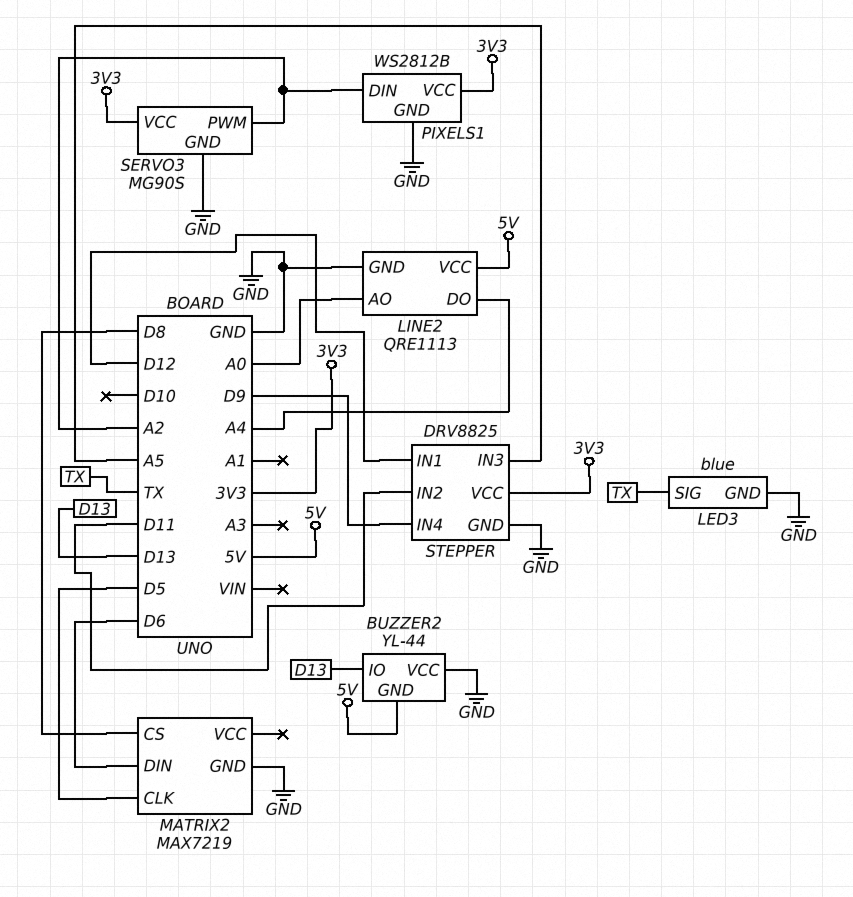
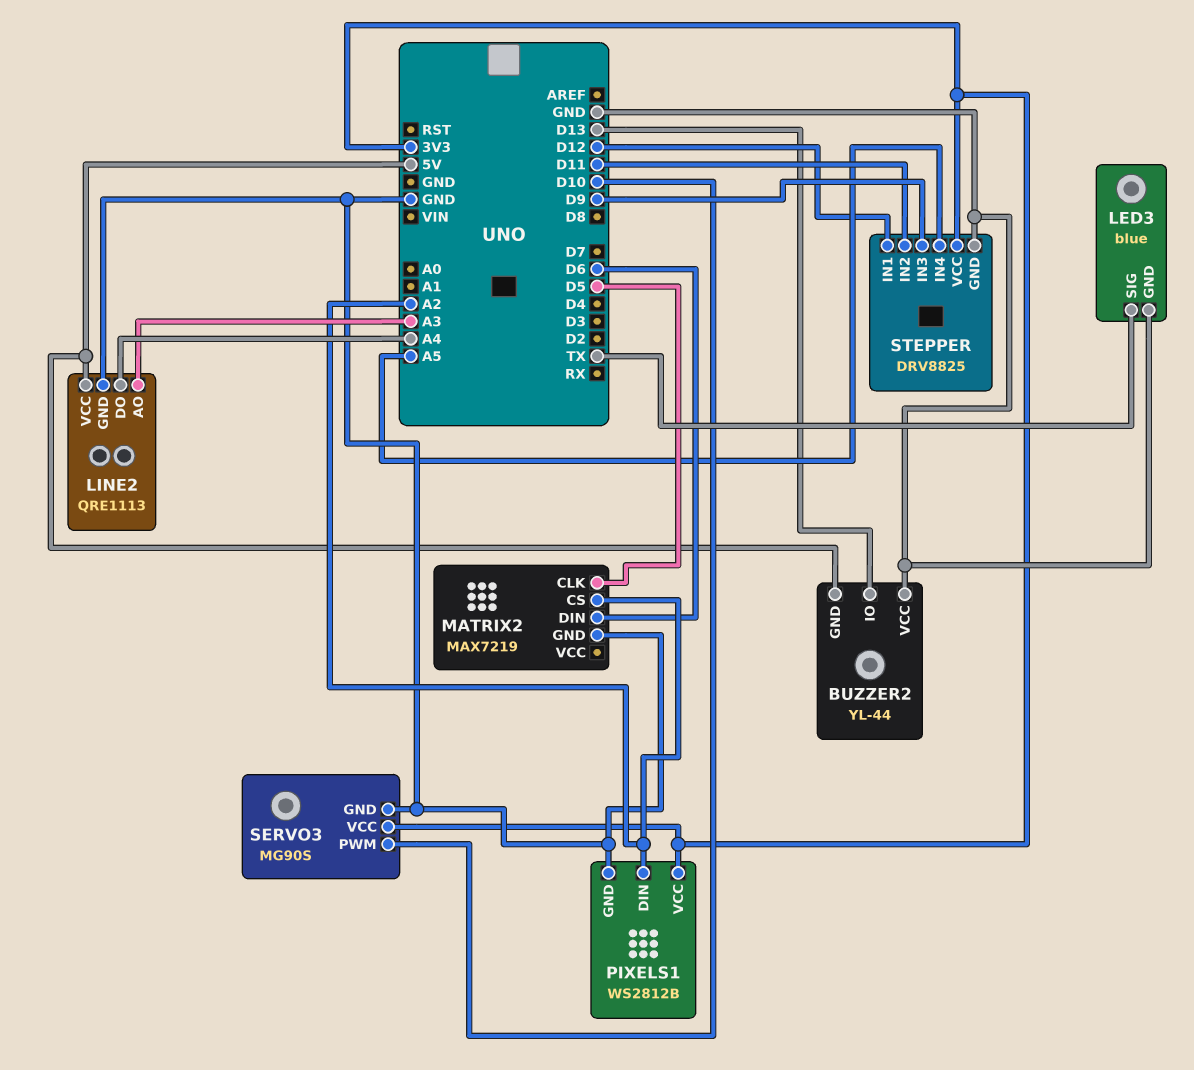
LINE2 pin AO: A0 -> A3
MATRIX2 pin CS: D8 -> A2
SERVO3 pin PWM: A2 -> D10
STEPPER pin IN3: A5 -> D9
STEPPER pin IN4: D9 -> A5

